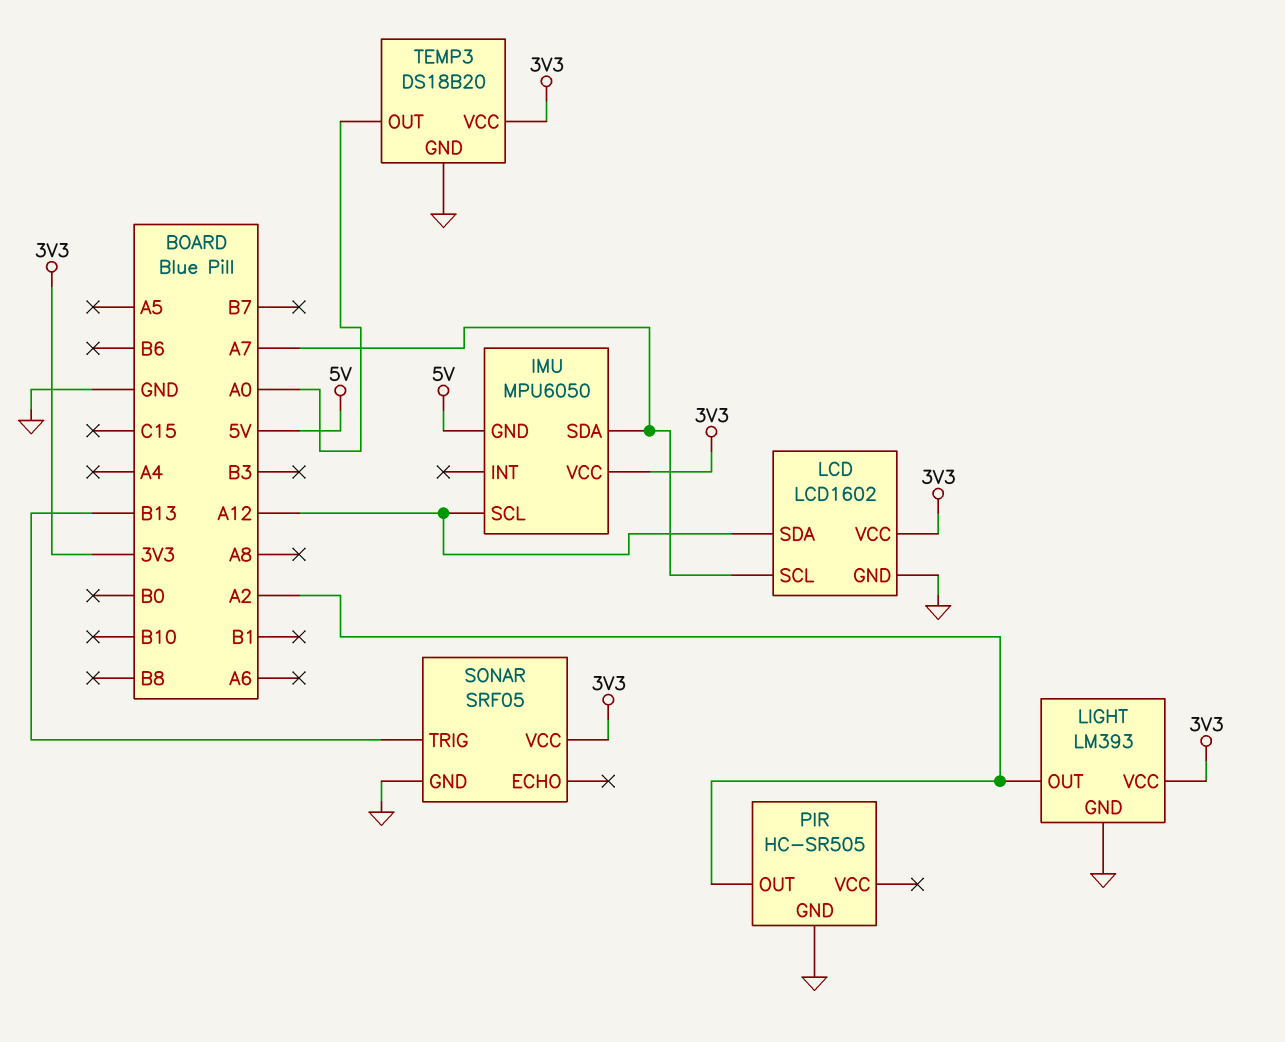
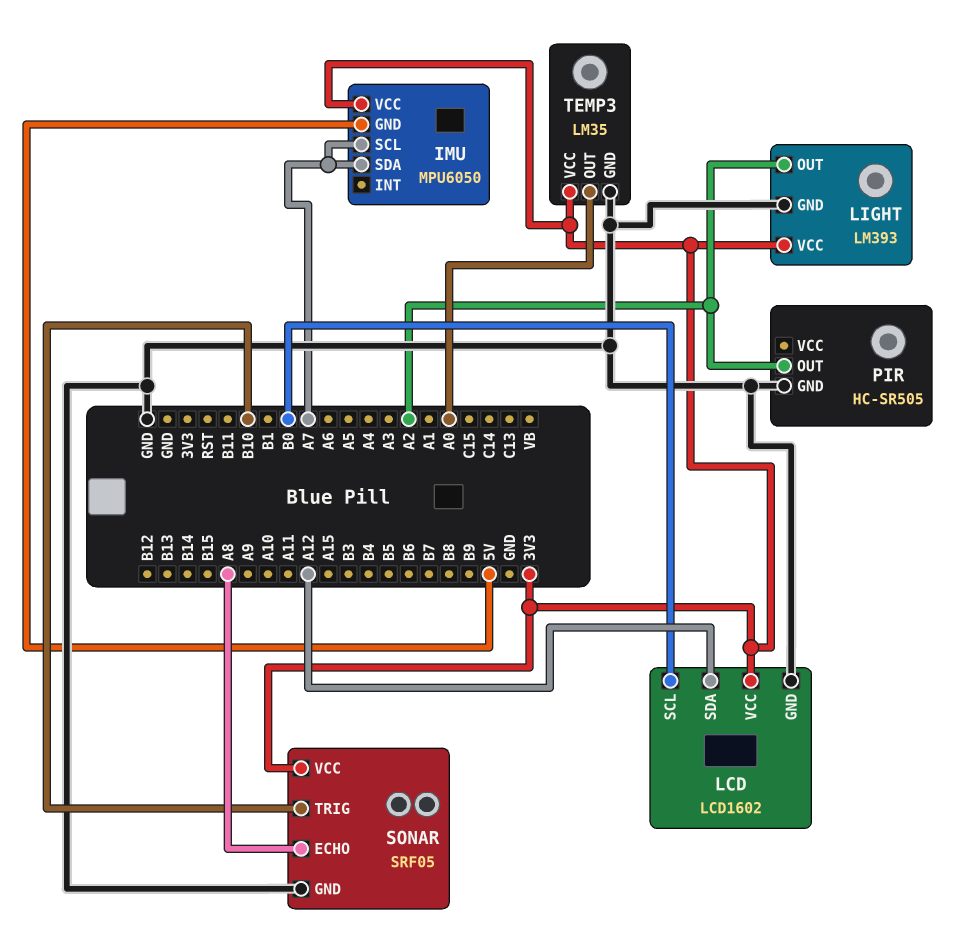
IMU pin SCL: A12 -> A7
LCD pin SCL: A7 -> B0
SONAR pin ECHO: none -> A8
SONAR pin TRIG: B13 -> B10
TEMP3: DS18B20 -> LM35

